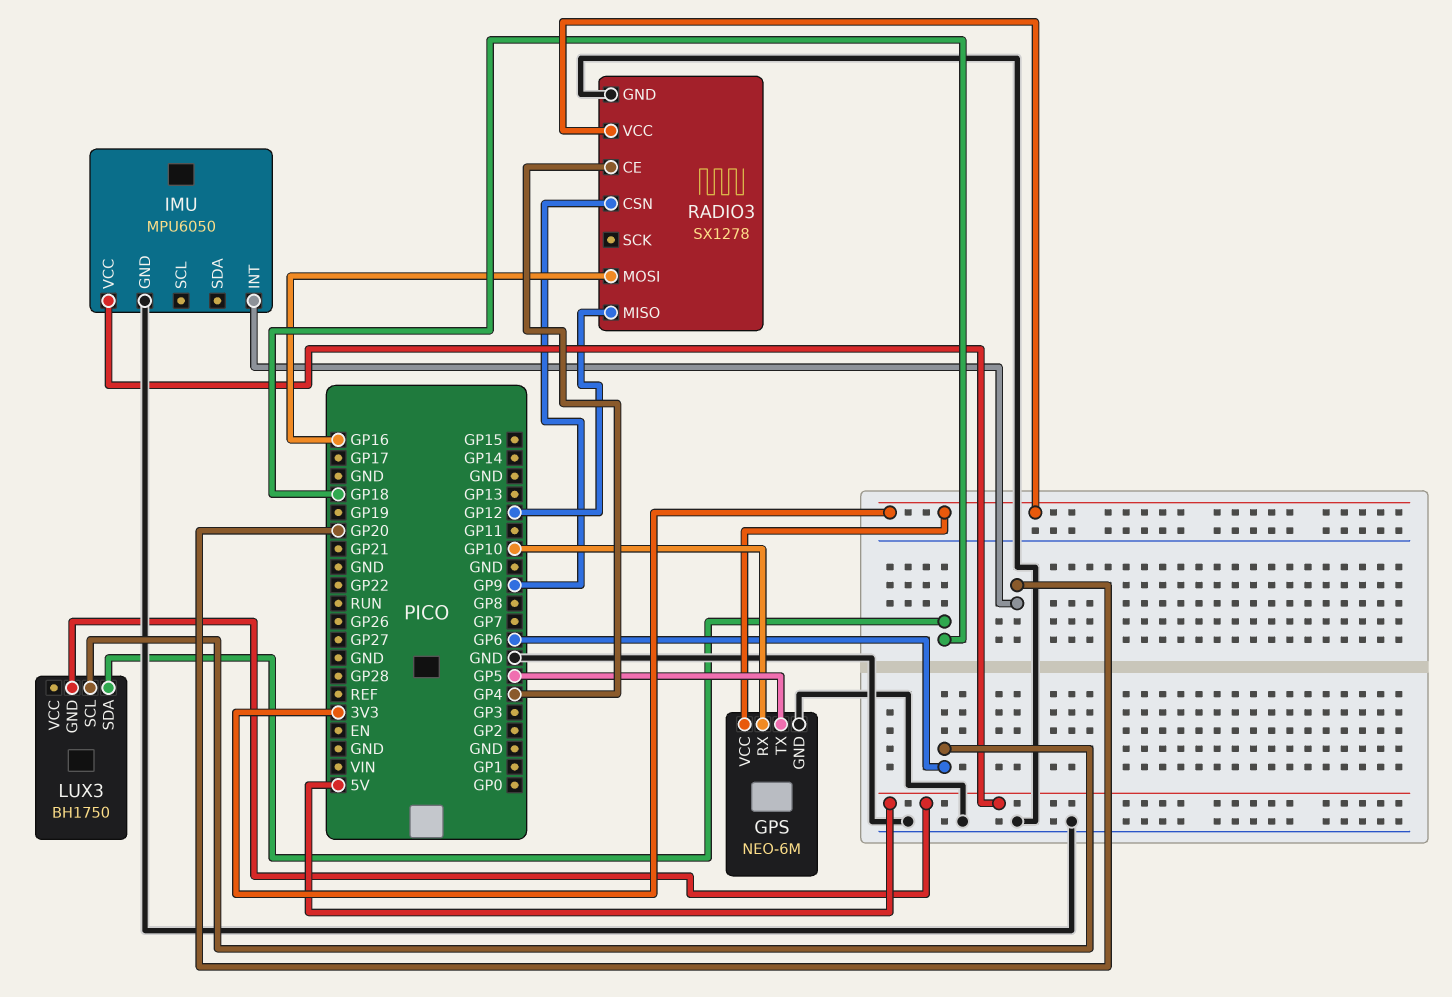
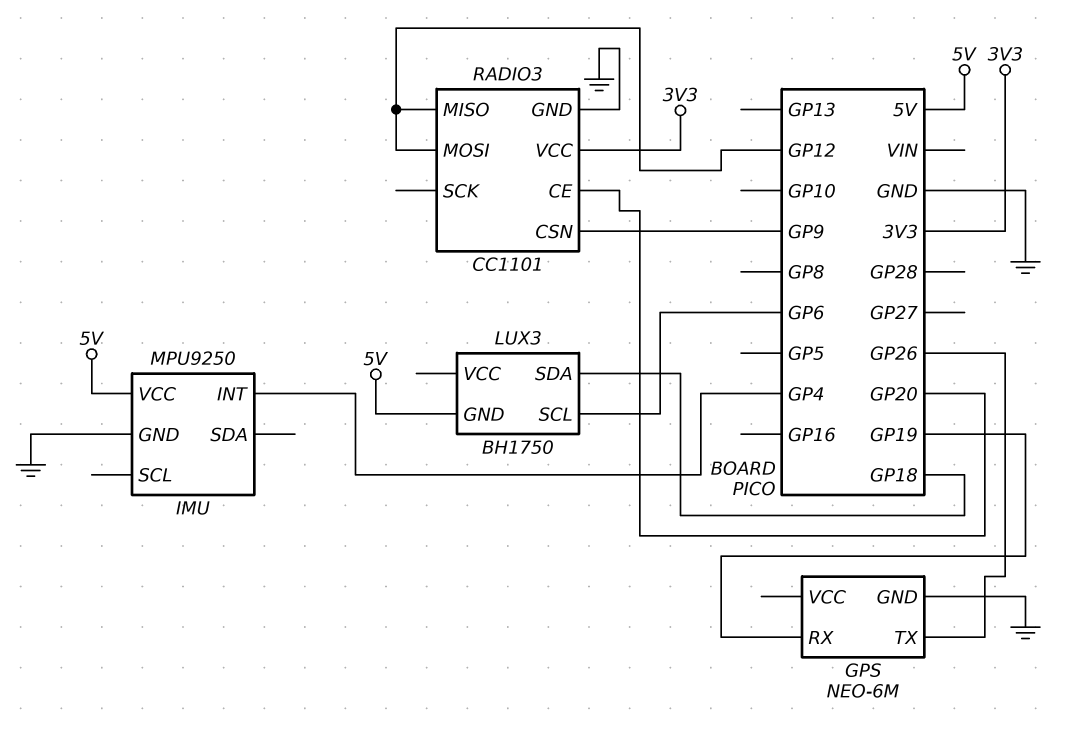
GPS pin RX: GP10 -> GP19
GPS pin TX: GP5 -> GP26
GPS pin VCC: 3V3 -> none
IMU: MPU6050 -> MPU9250
IMU pin INT: GP20 -> GP4
RADIO3: SX1278 -> CC1101
RADIO3 pin CE: GP4 -> GP20
RADIO3 pin MOSI: GP16 -> GP12

